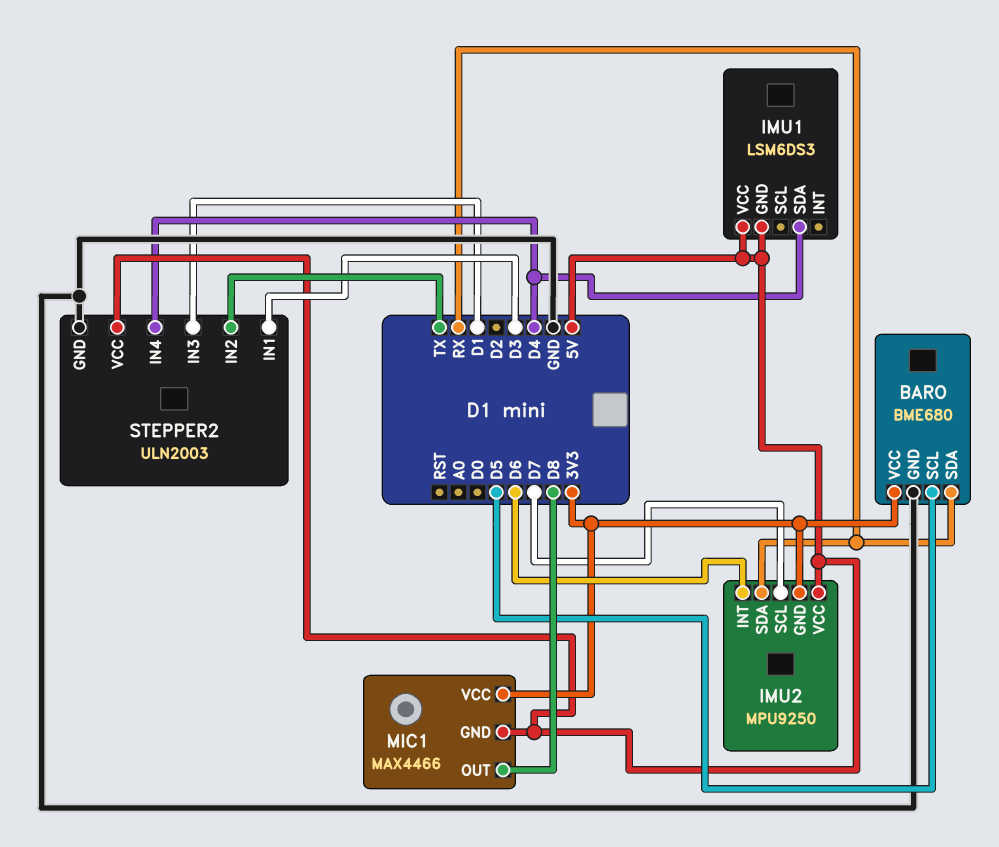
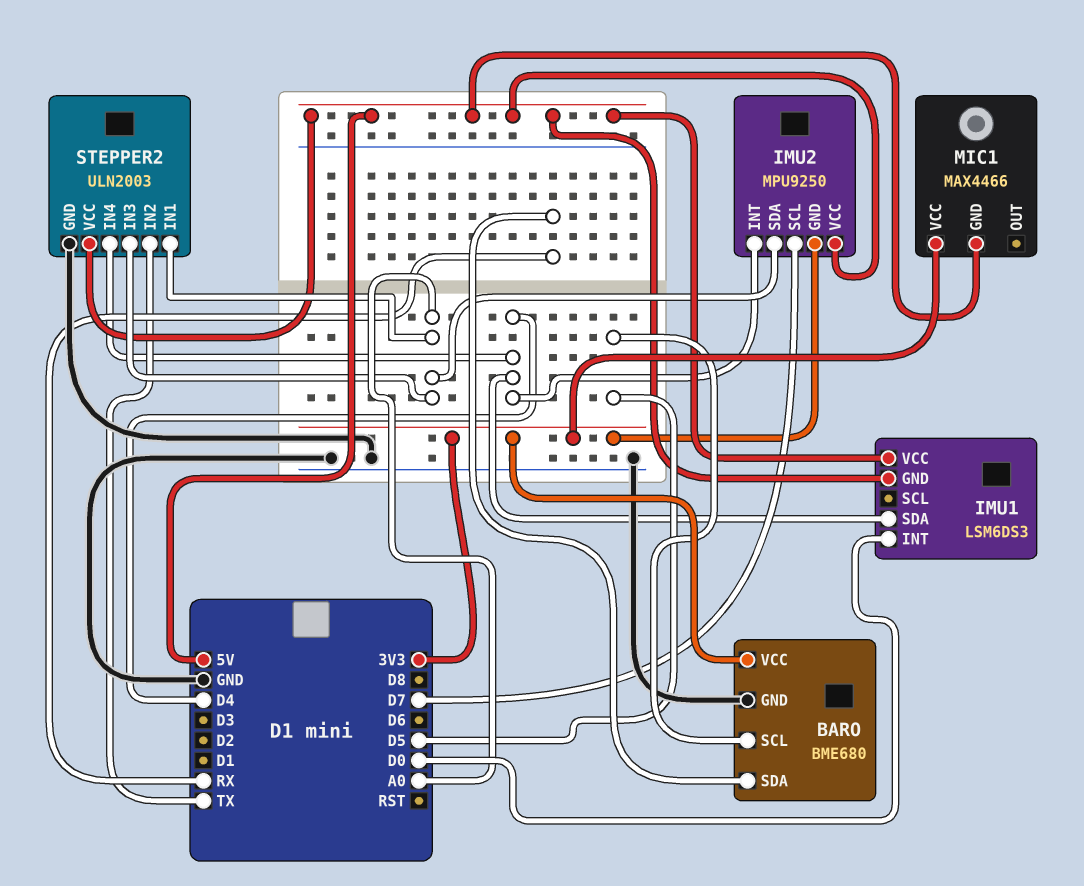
IMU1 pin INT: none -> D0
IMU2 pin INT: D6 -> D4
IMU2 pin SDA: RX -> A0
MIC1 pin OUT: D8 -> none
STEPPER2 pin IN1: D3 -> A0
STEPPER2 pin IN3: D1 -> A0

